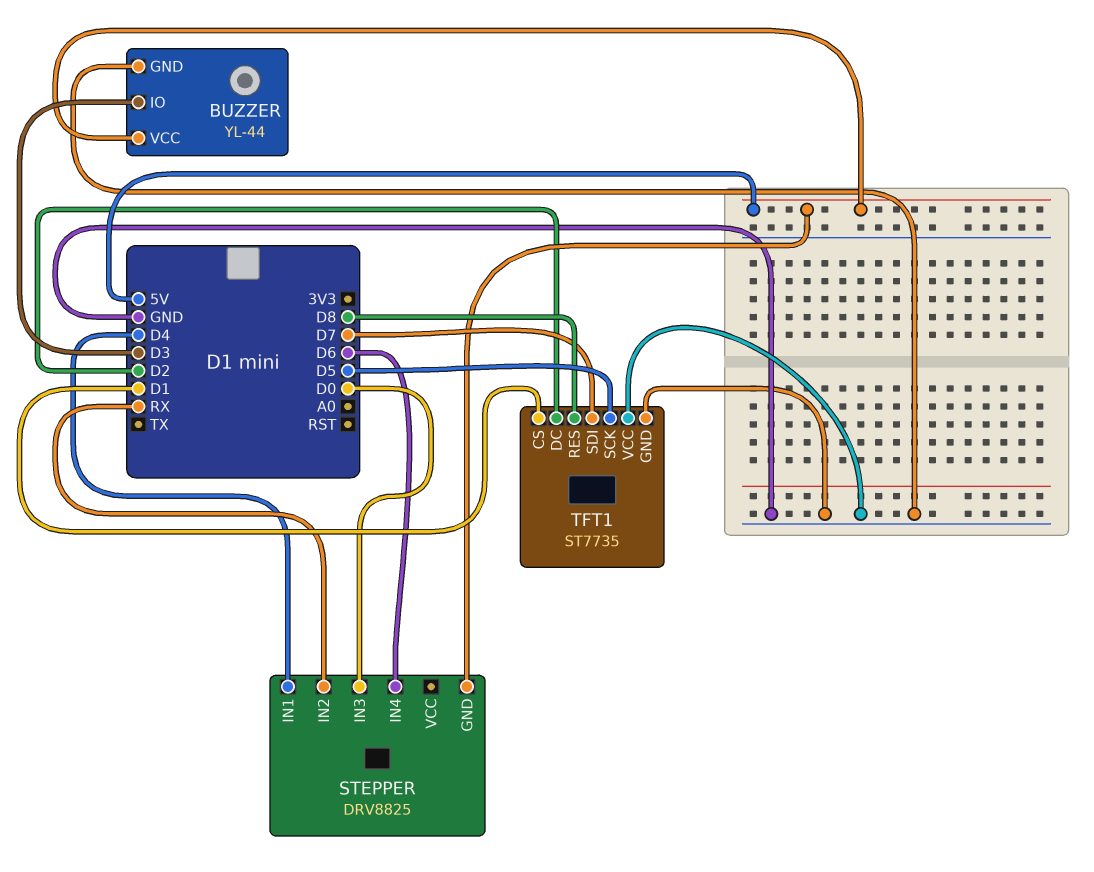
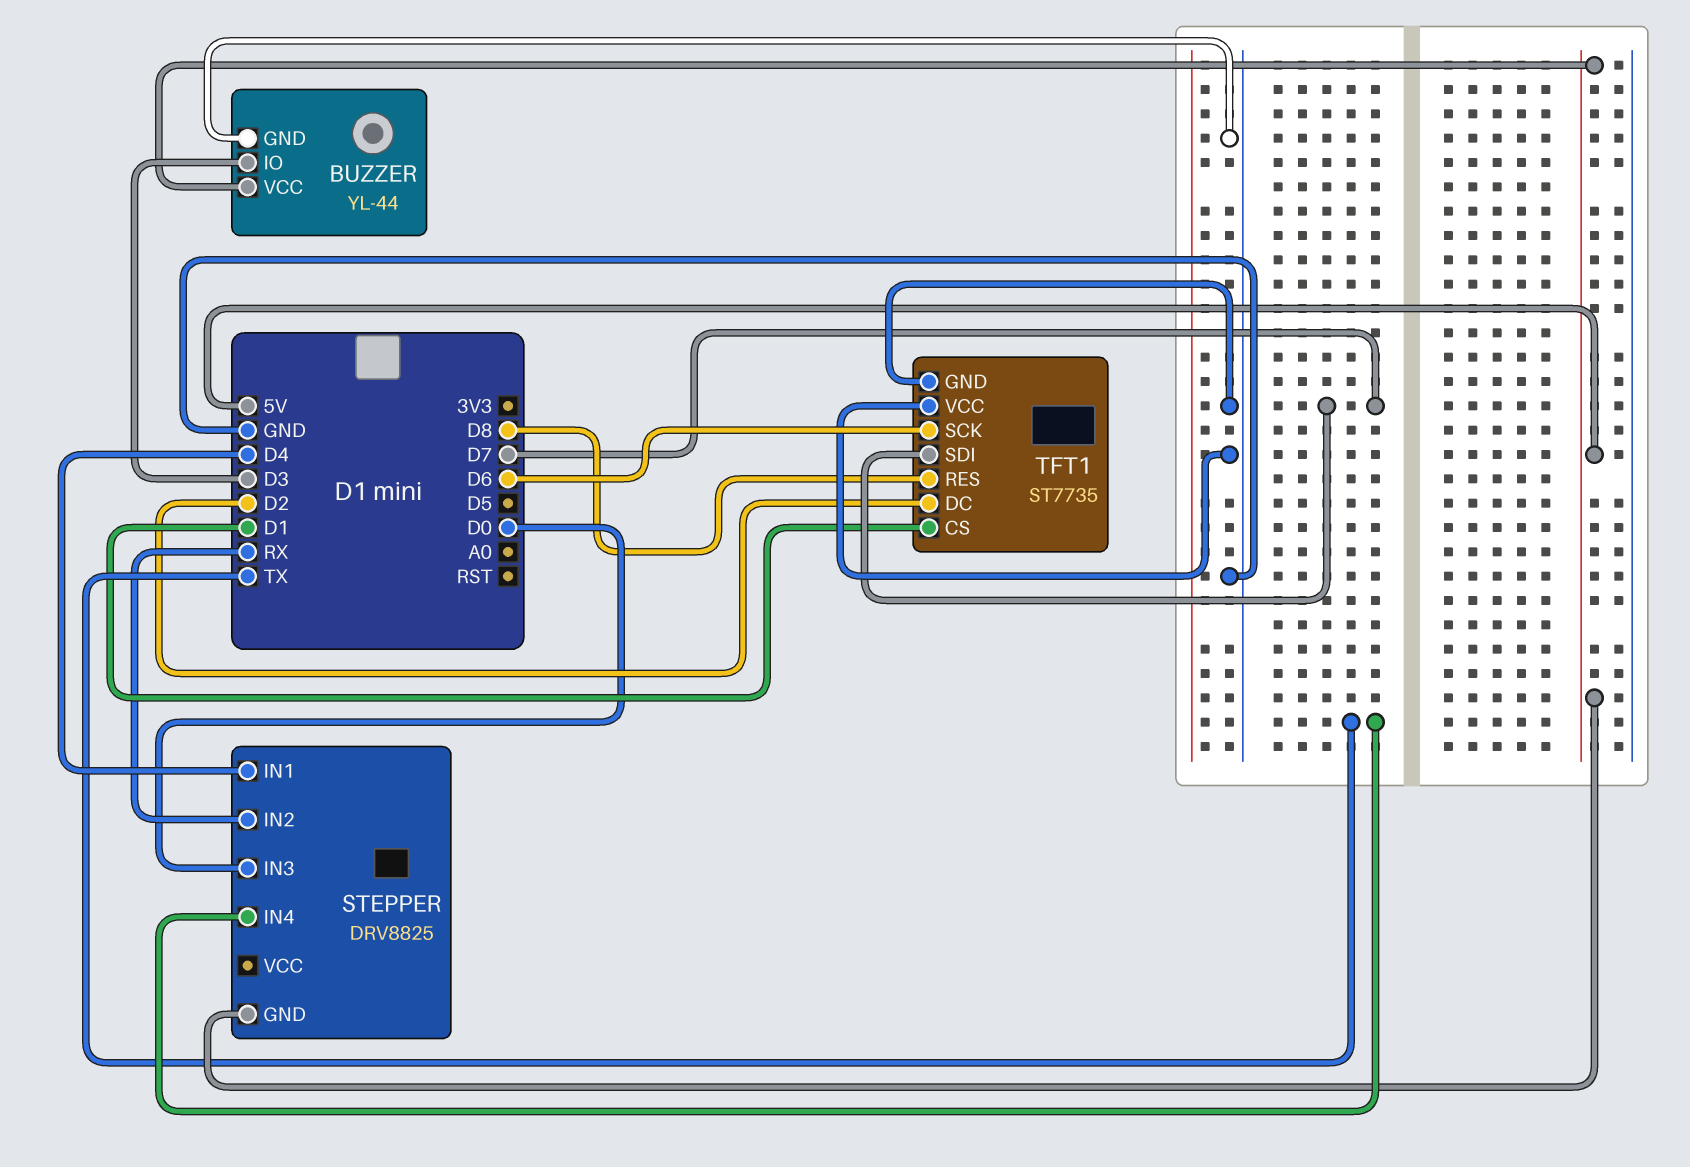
STEPPER pin IN4: D6 -> TX
TFT1 pin SCK: D5 -> D6

